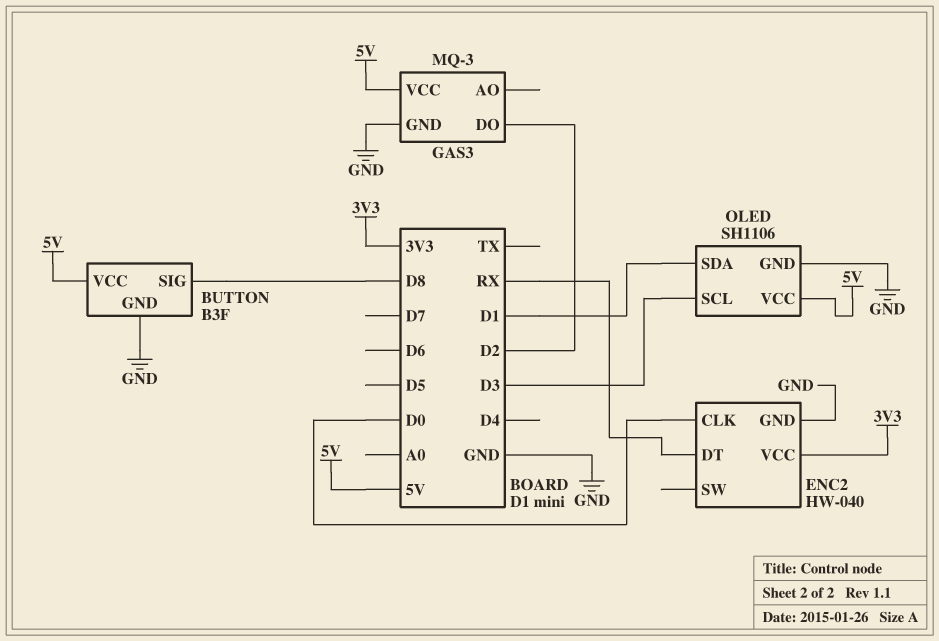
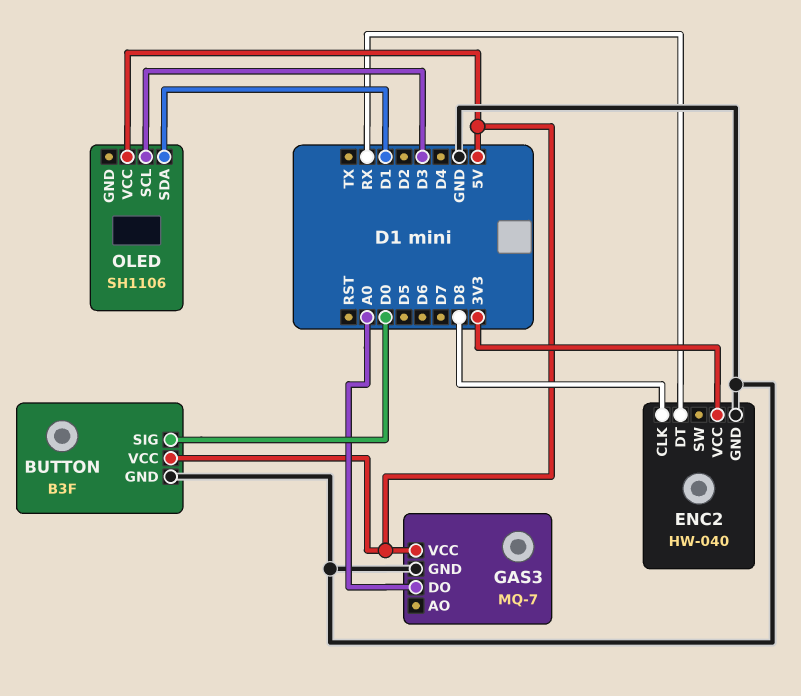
BUTTON pin SIG: D8 -> D0
ENC2 pin CLK: D0 -> D8
GAS3: MQ-3 -> MQ-7
GAS3 pin DO: D2 -> A0
OLED pin GND: GND -> none

